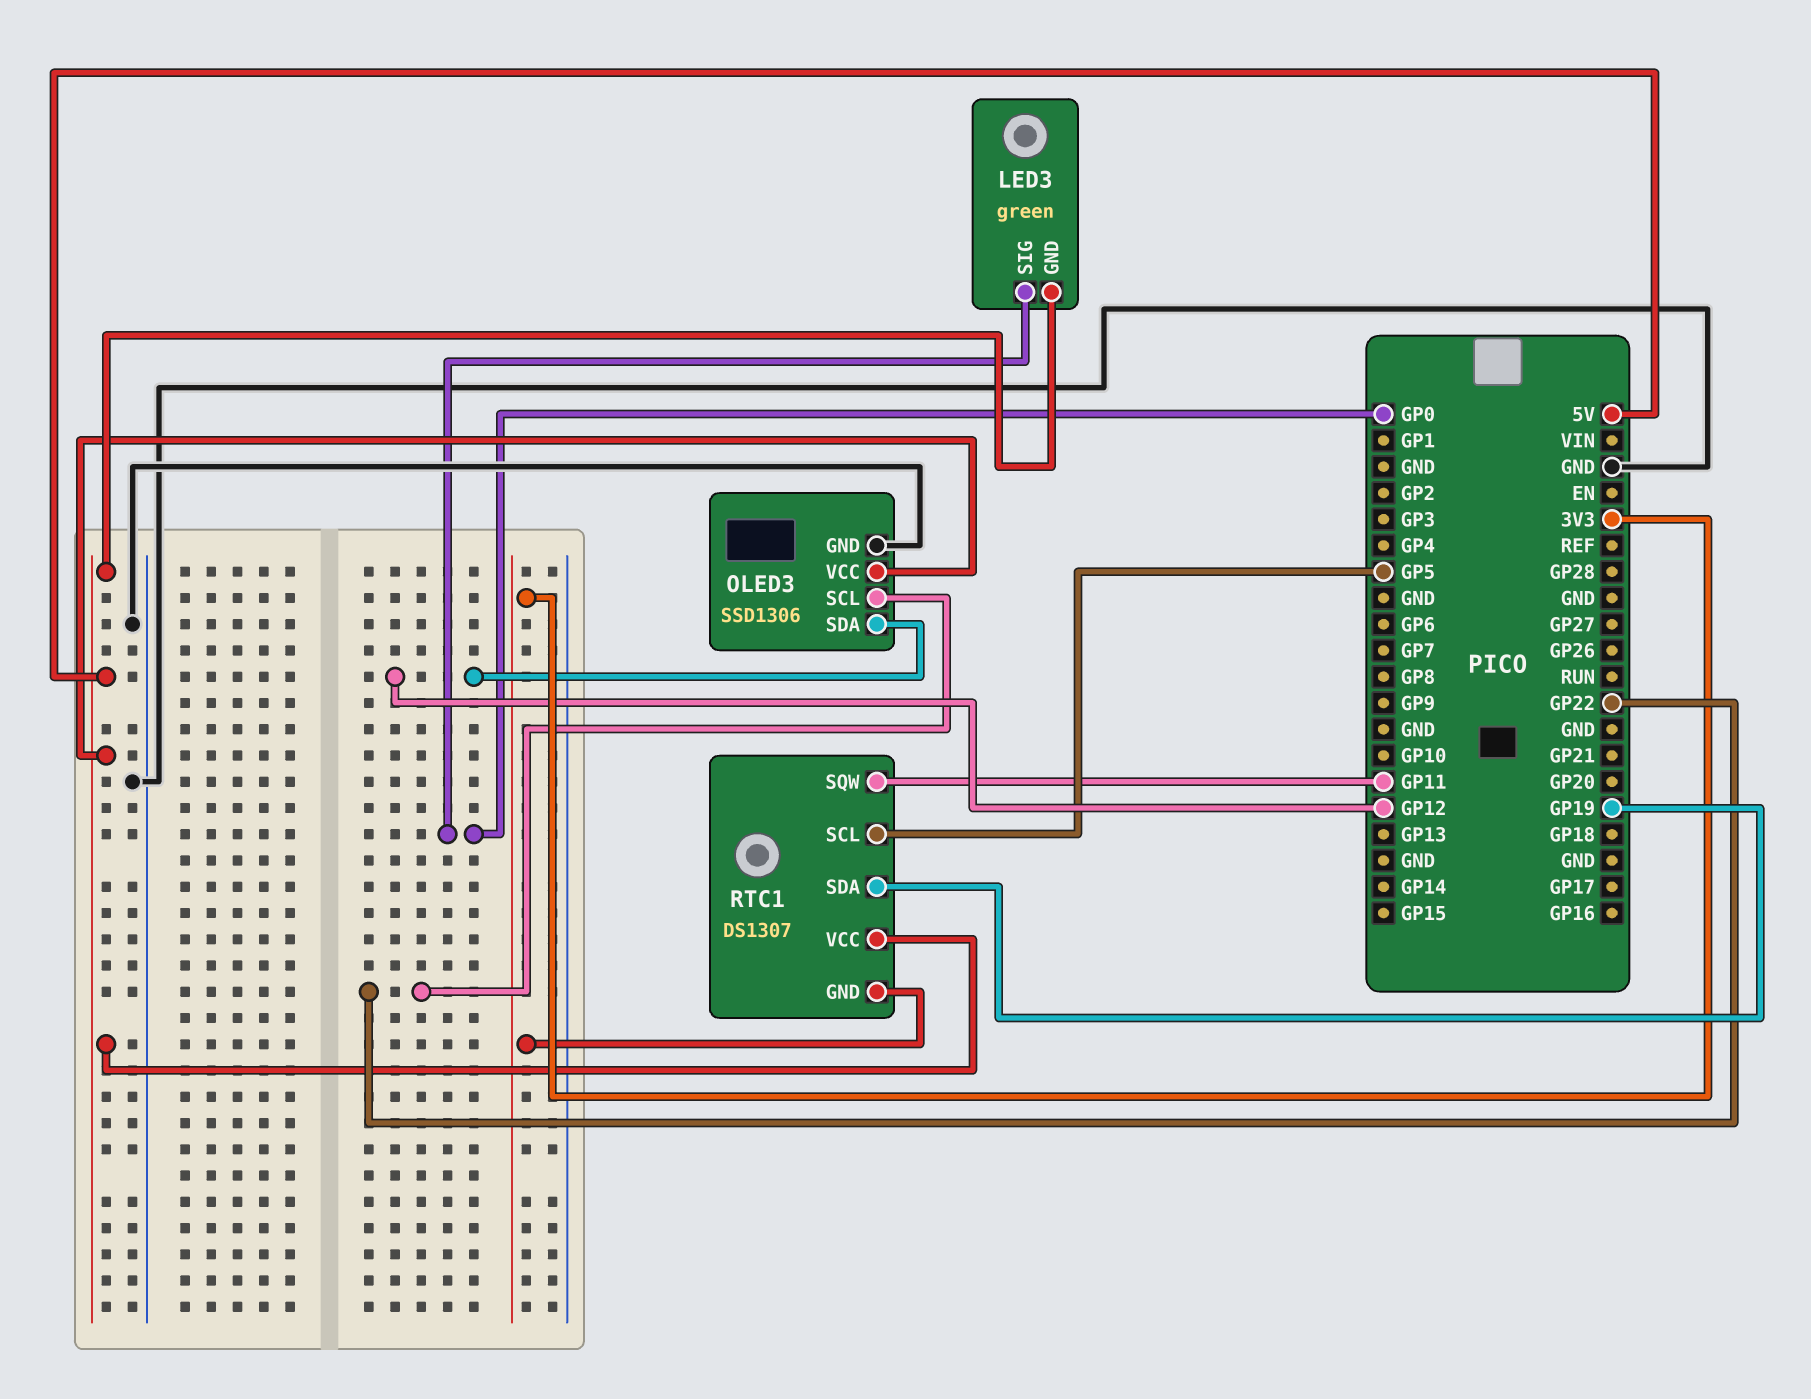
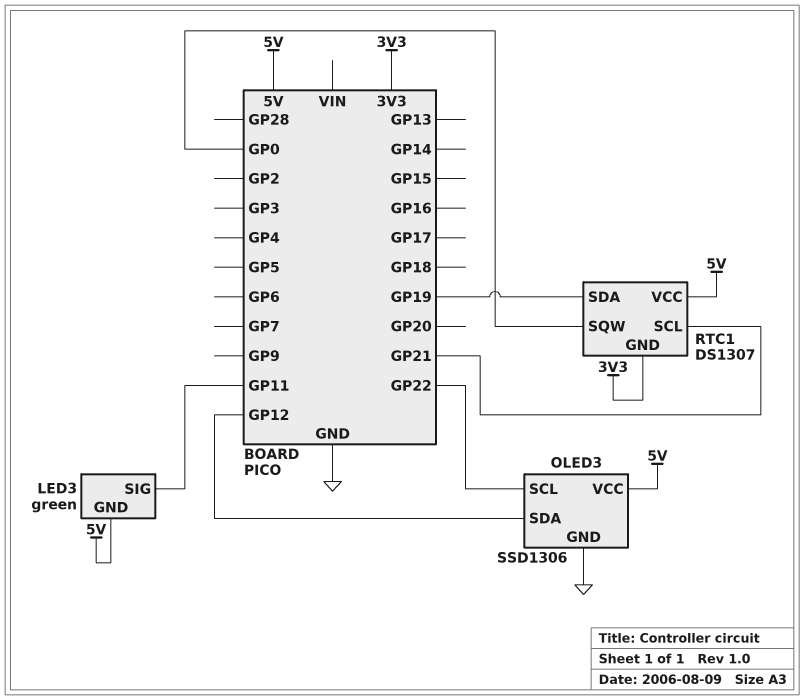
LED3 pin SIG: GP0 -> GP11
RTC1 pin SCL: GP5 -> GP21
RTC1 pin SQW: GP11 -> GP0

